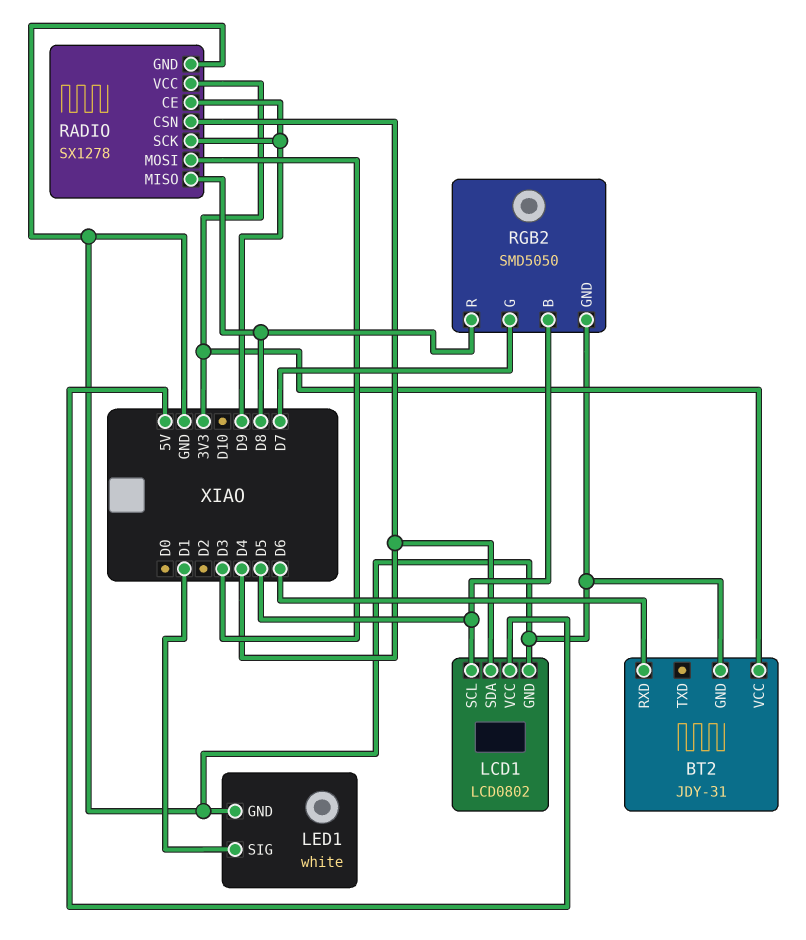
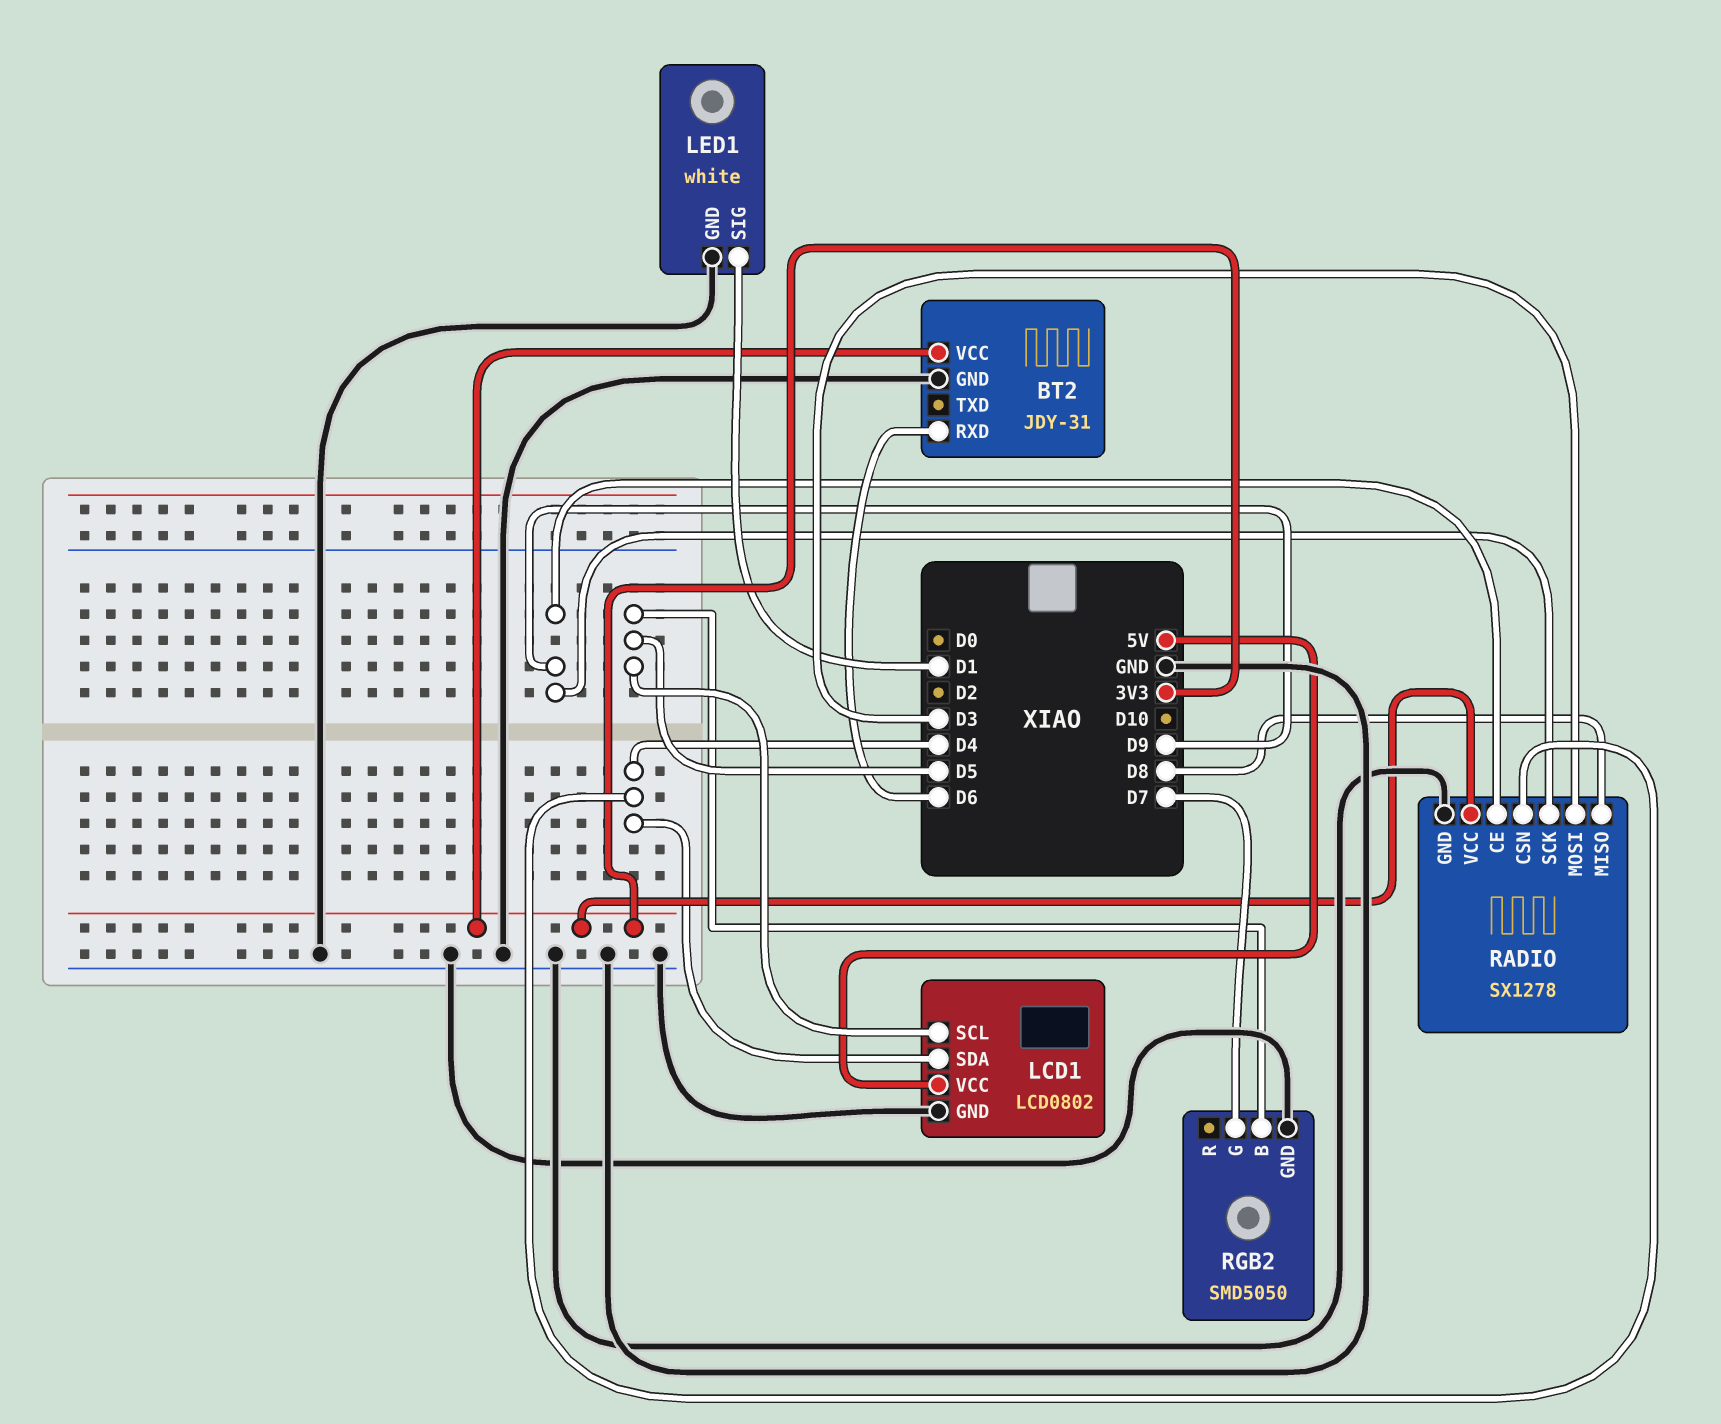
RGB2 pin R: D8 -> none

